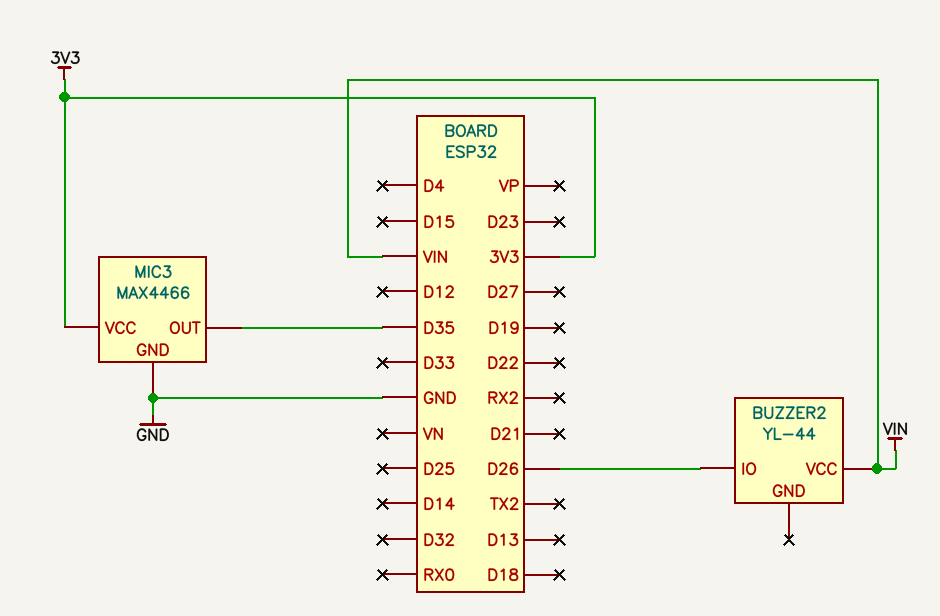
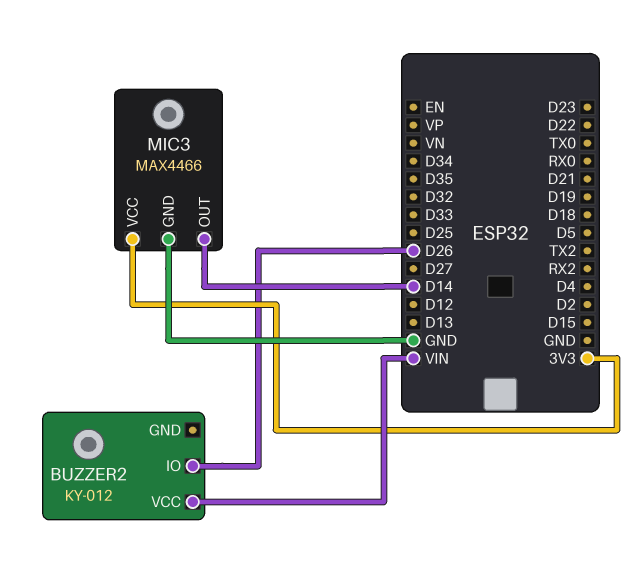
BUZZER2: YL-44 -> KY-012
MIC3 pin OUT: D35 -> D14

